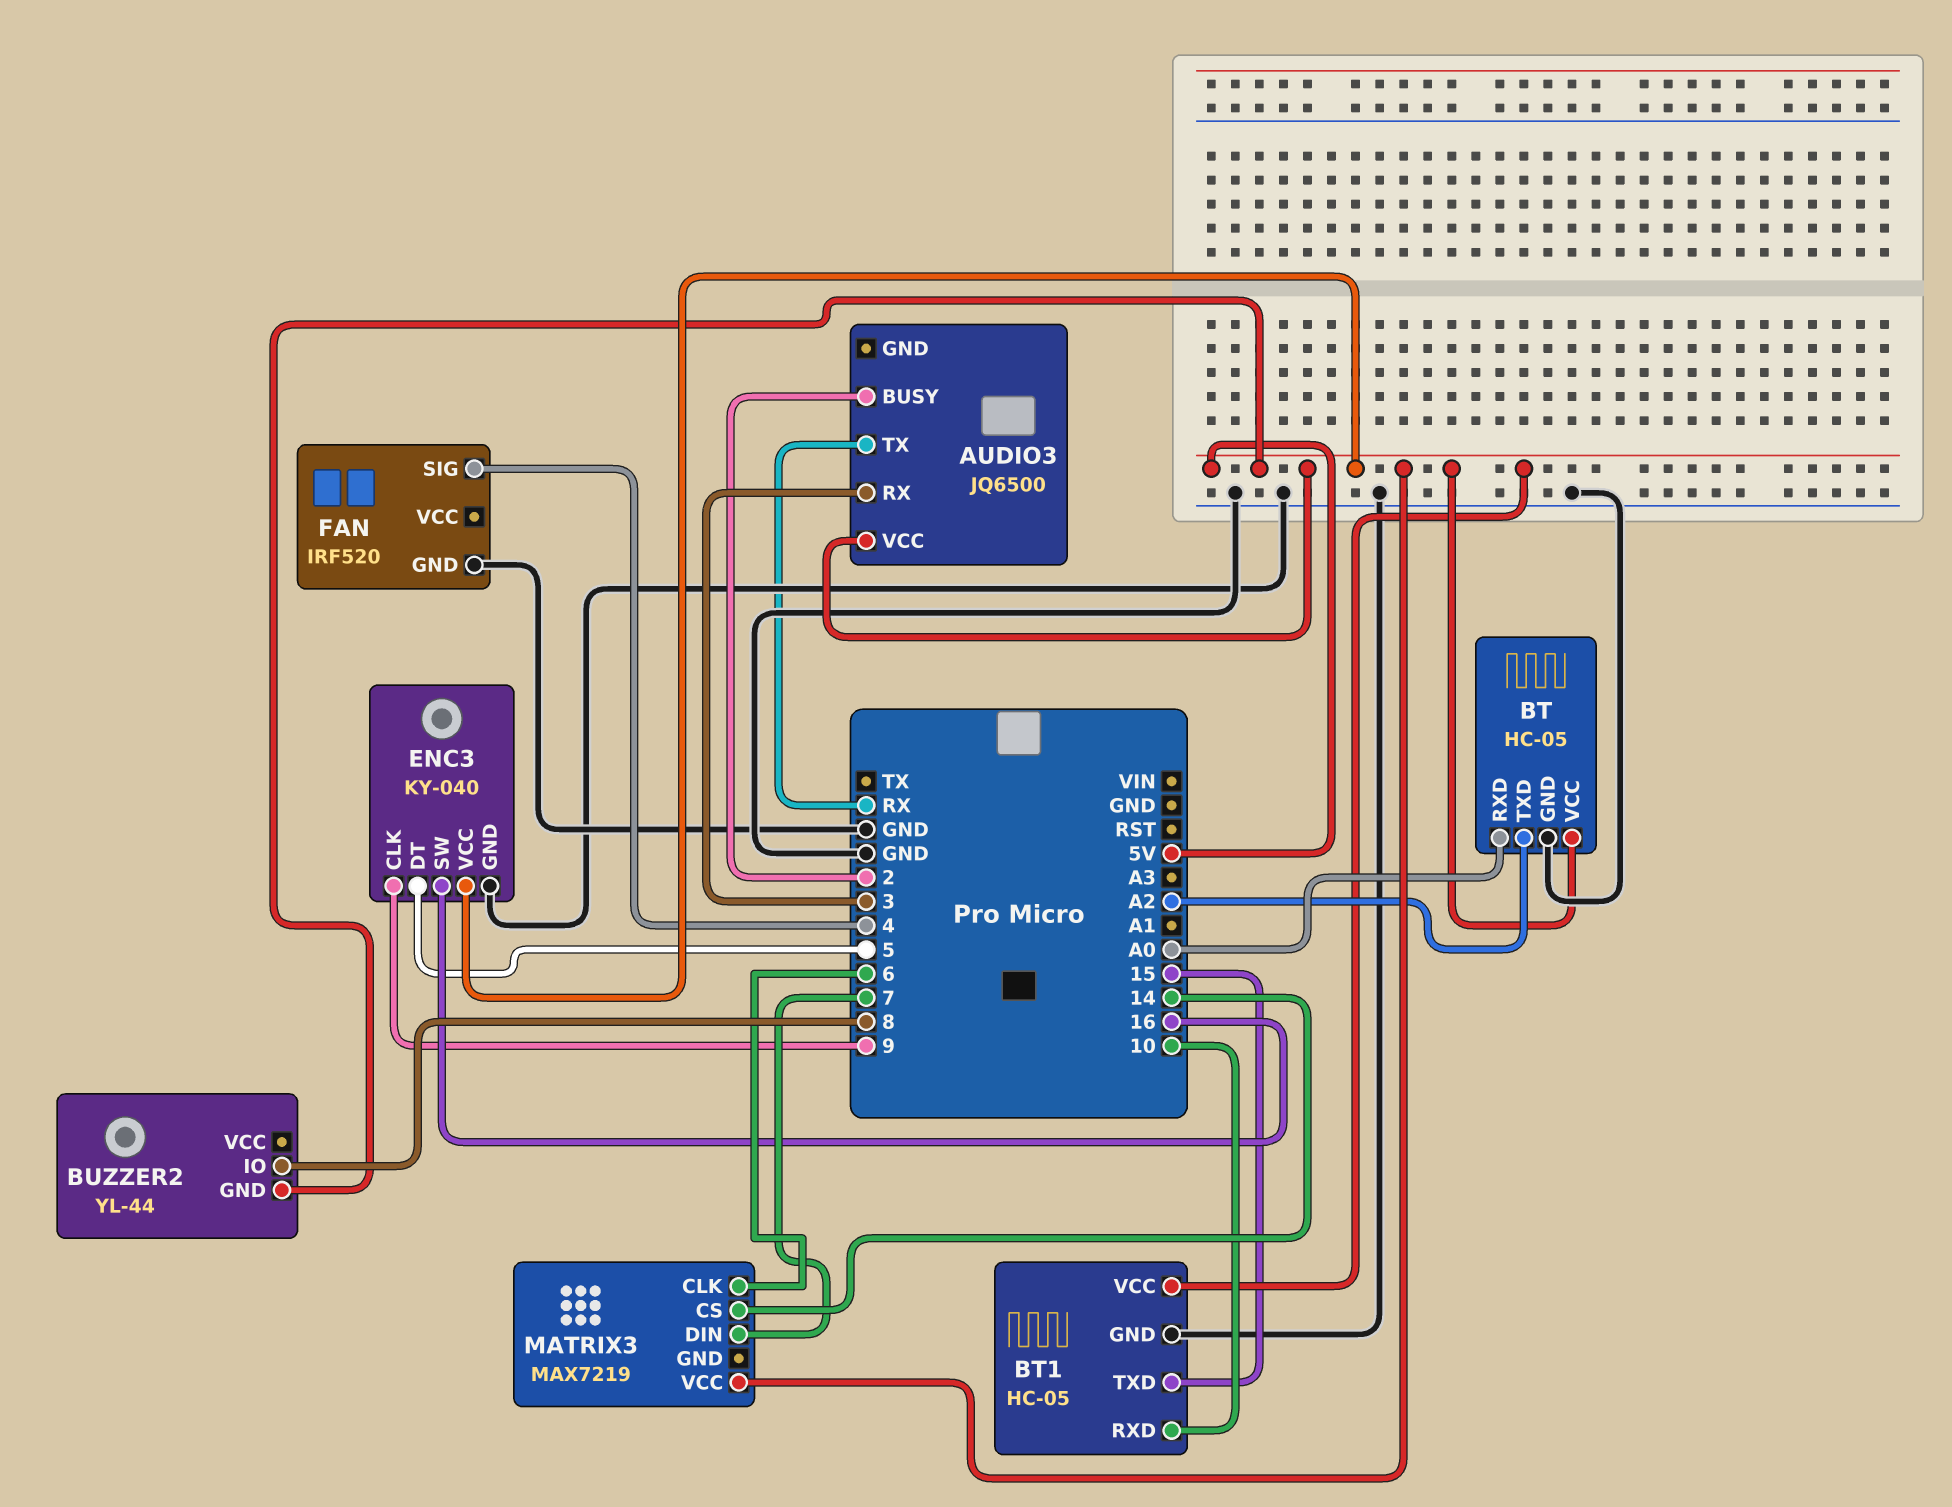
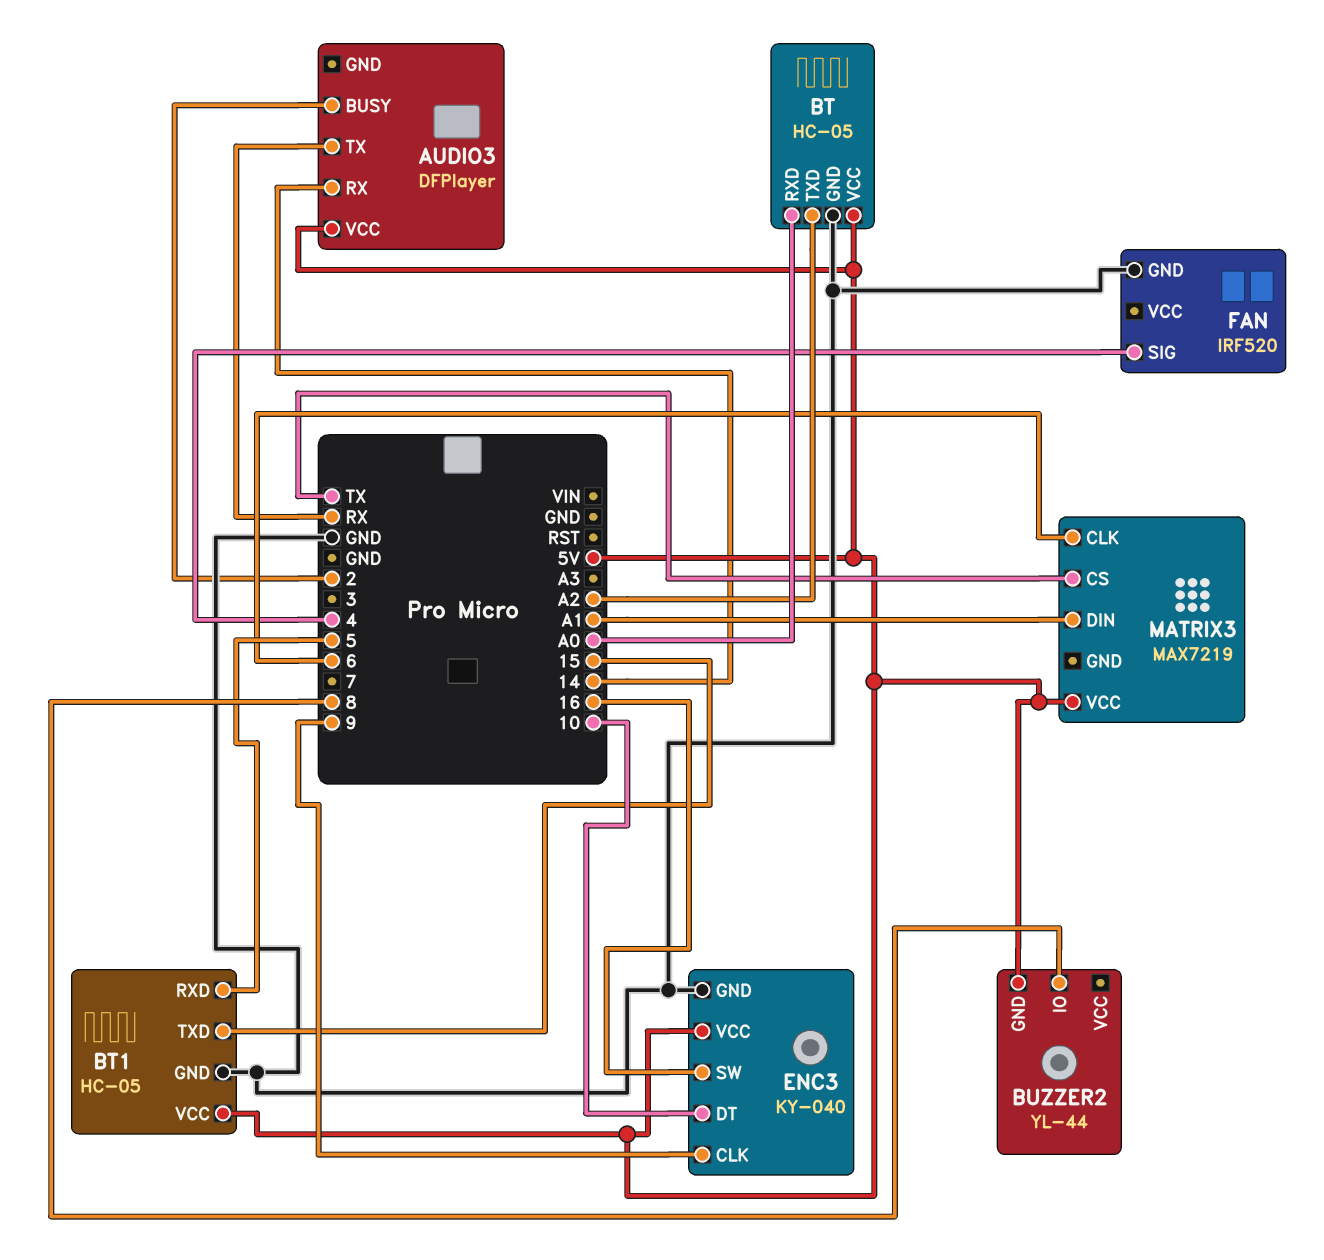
AUDIO3: JQ6500 -> DFPlayer
AUDIO3 pin RX: 3 -> 14
BT1 pin RXD: 10 -> 5
ENC3 pin DT: 5 -> 10
MATRIX3 pin CS: 14 -> TX
MATRIX3 pin DIN: 7 -> A1

